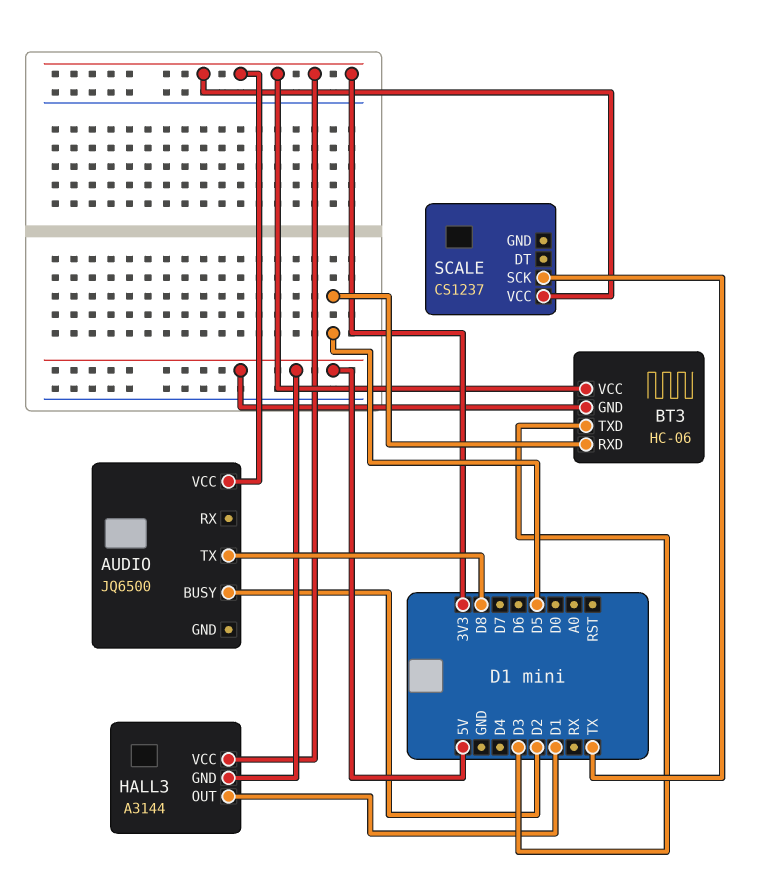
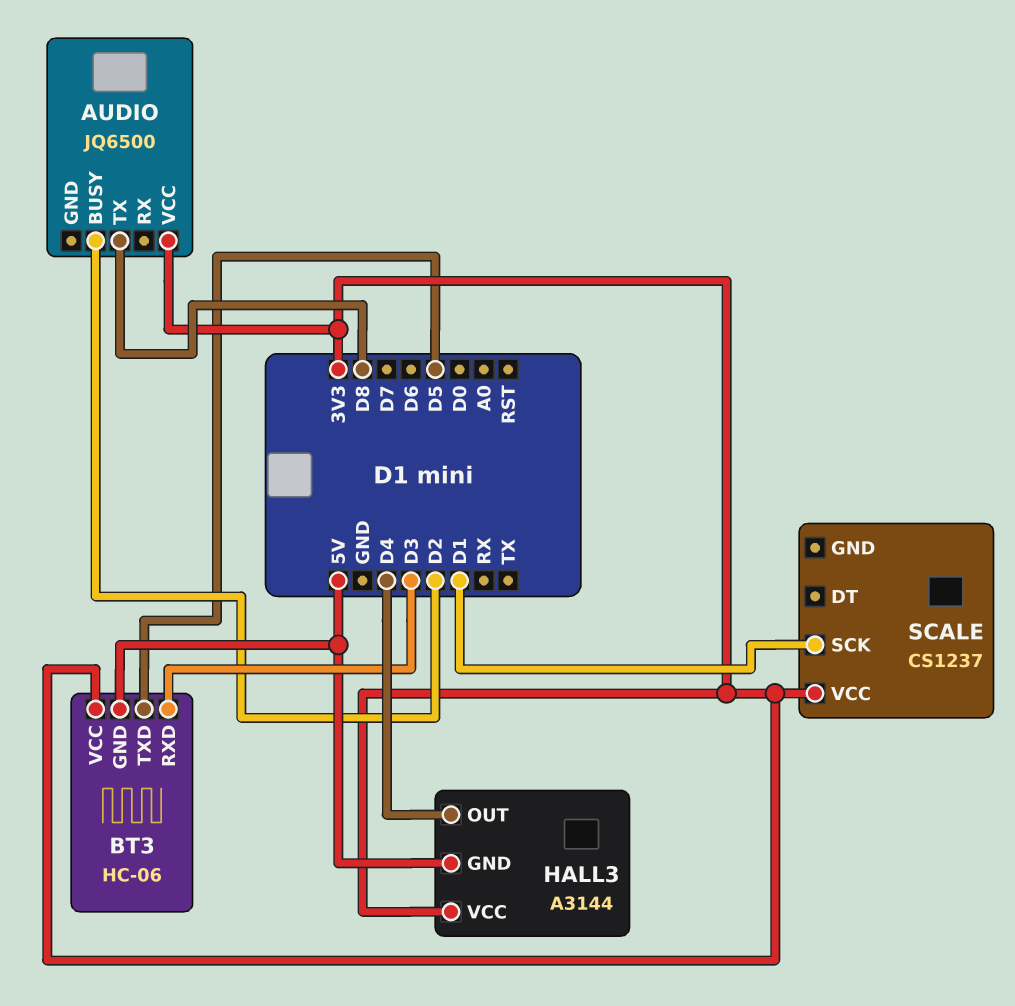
BT3 pin RXD: D5 -> D3
BT3 pin TXD: D3 -> D5
HALL3 pin OUT: D1 -> D4
SCALE pin SCK: TX -> D1

